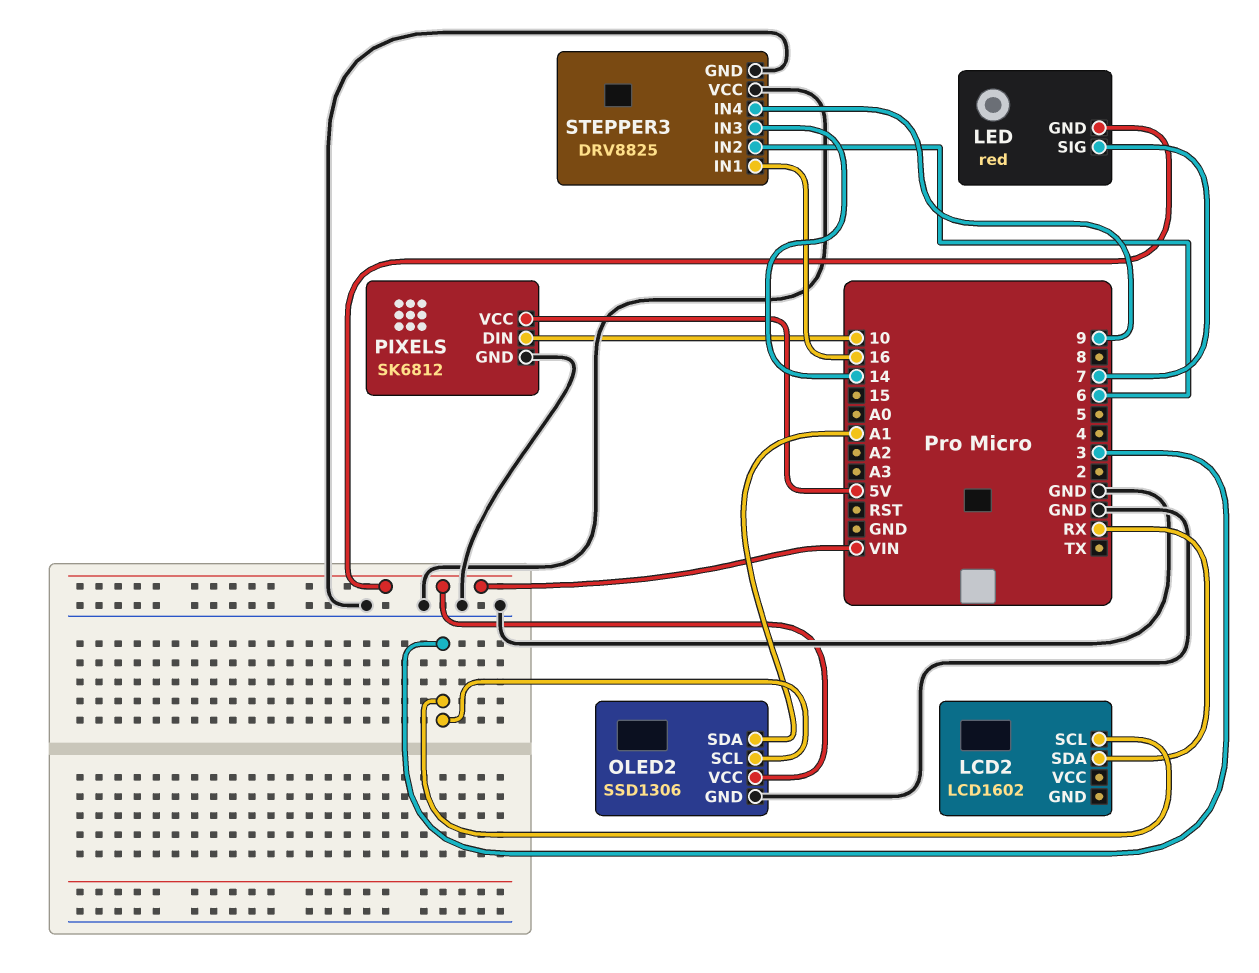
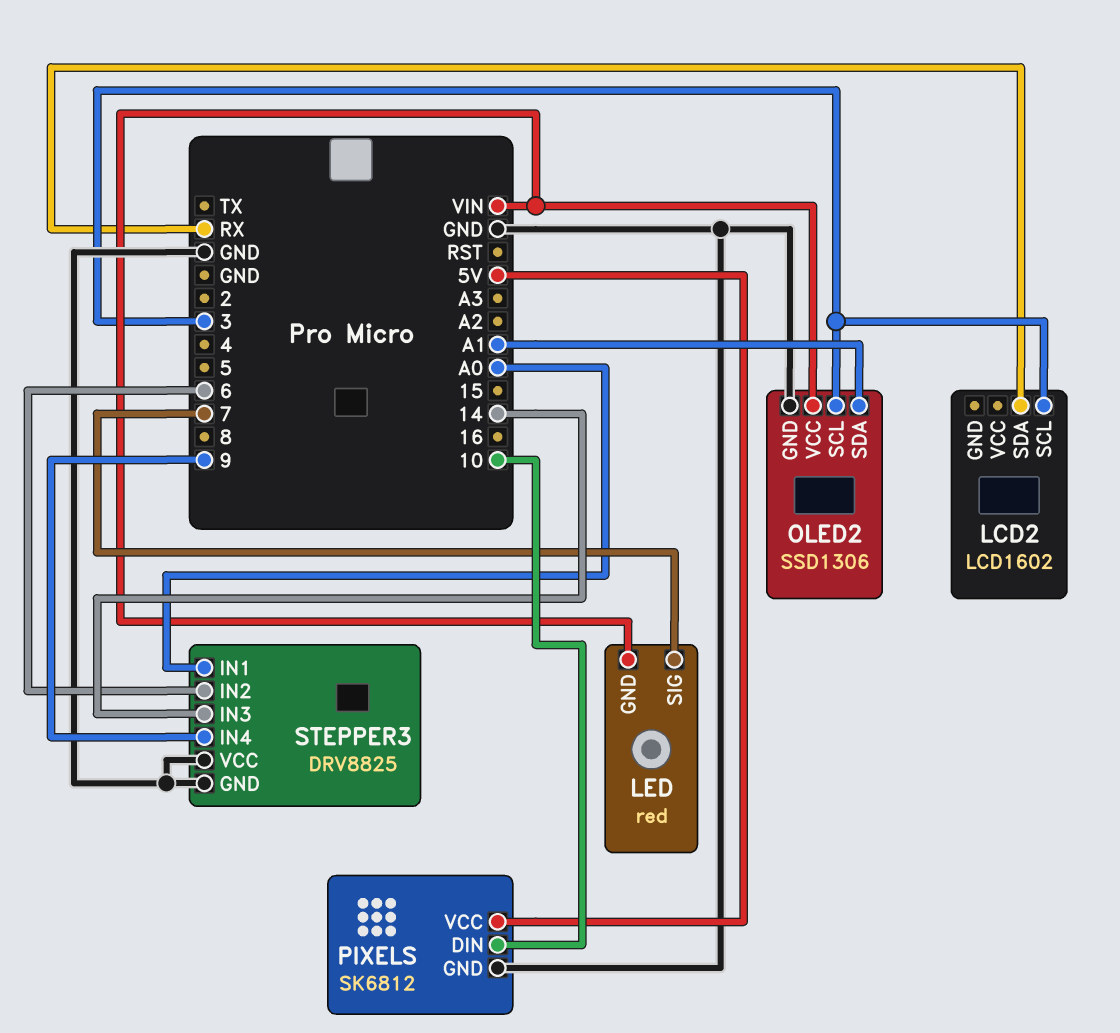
STEPPER3 pin IN1: 16 -> A0

